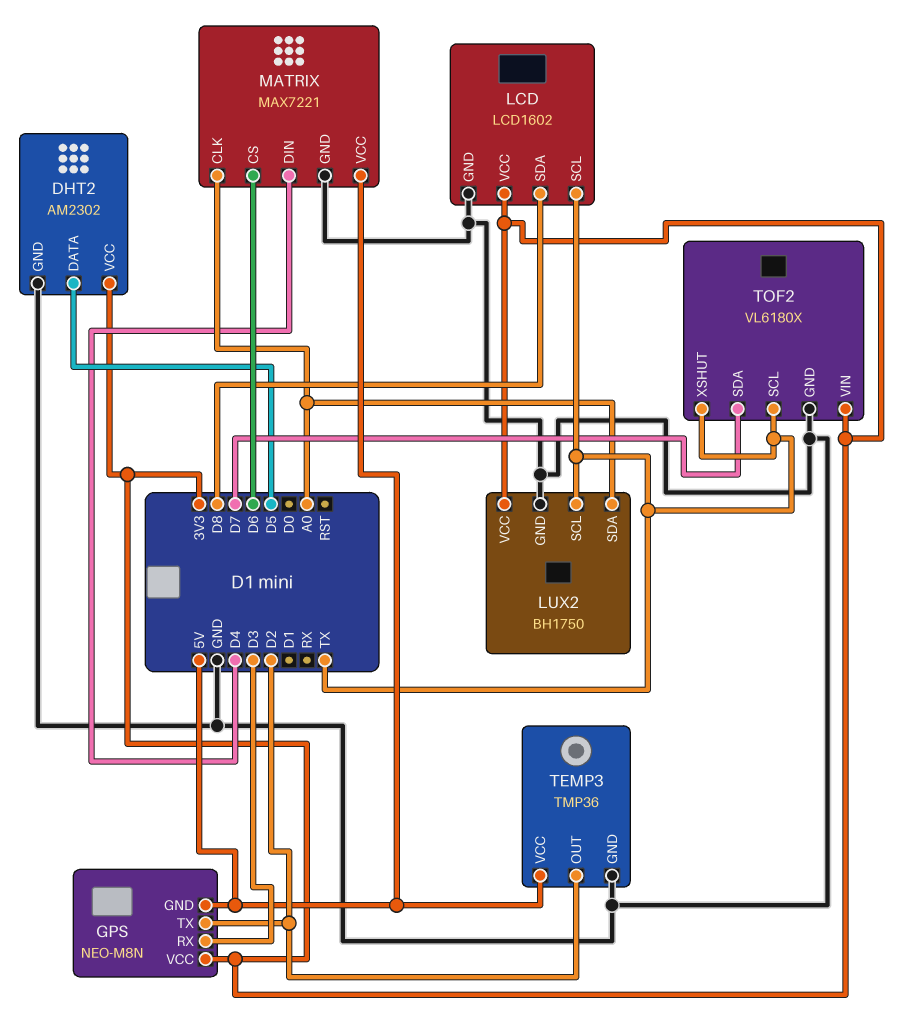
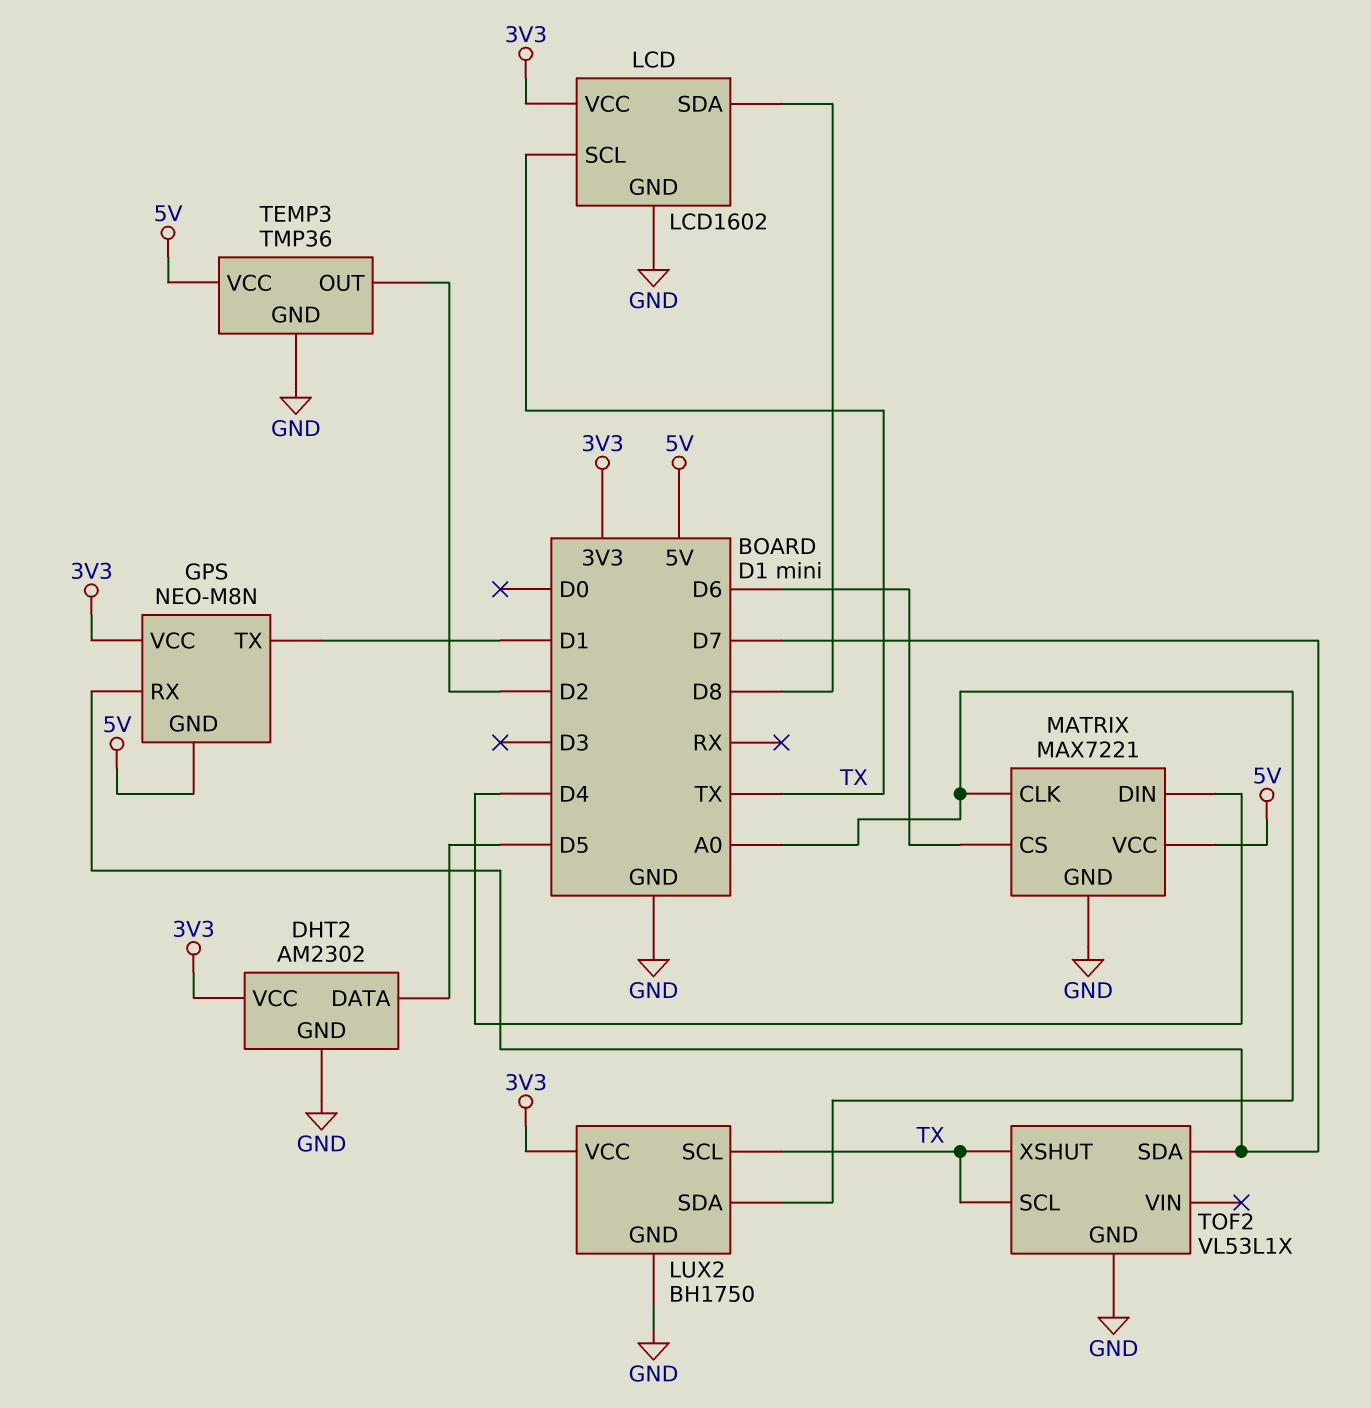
GPS pin RX: D3 -> D7
GPS pin TX: D2 -> D1
TOF2: VL6180X -> VL53L1X
TOF2 pin VIN: 3V3 -> none

